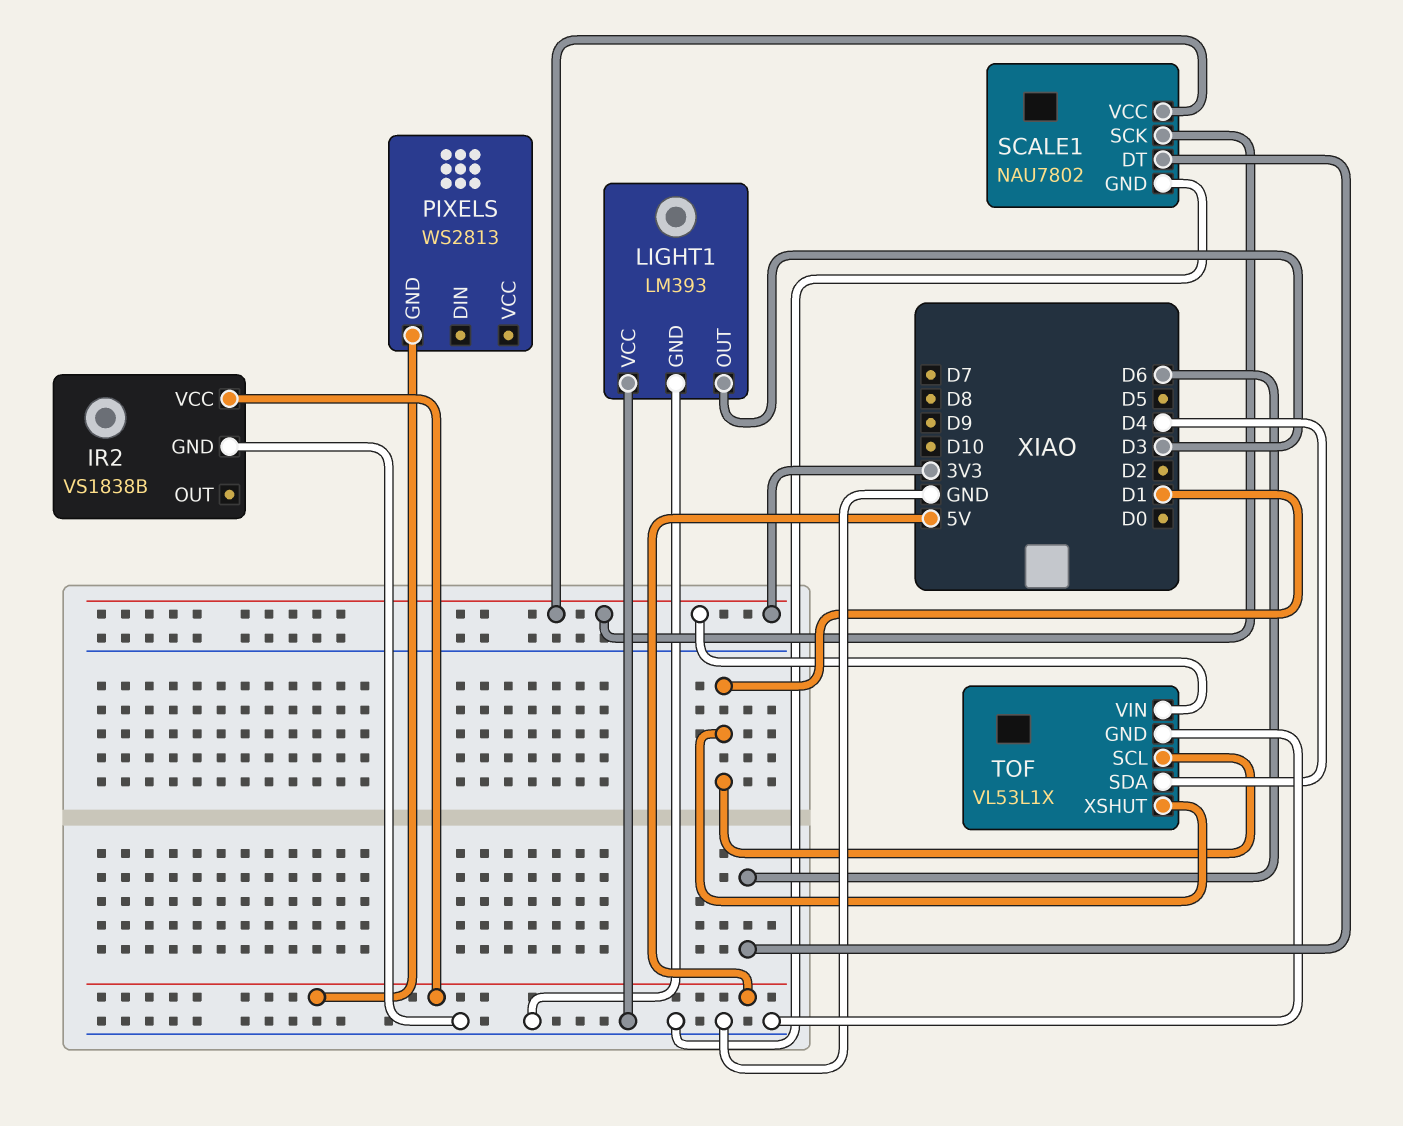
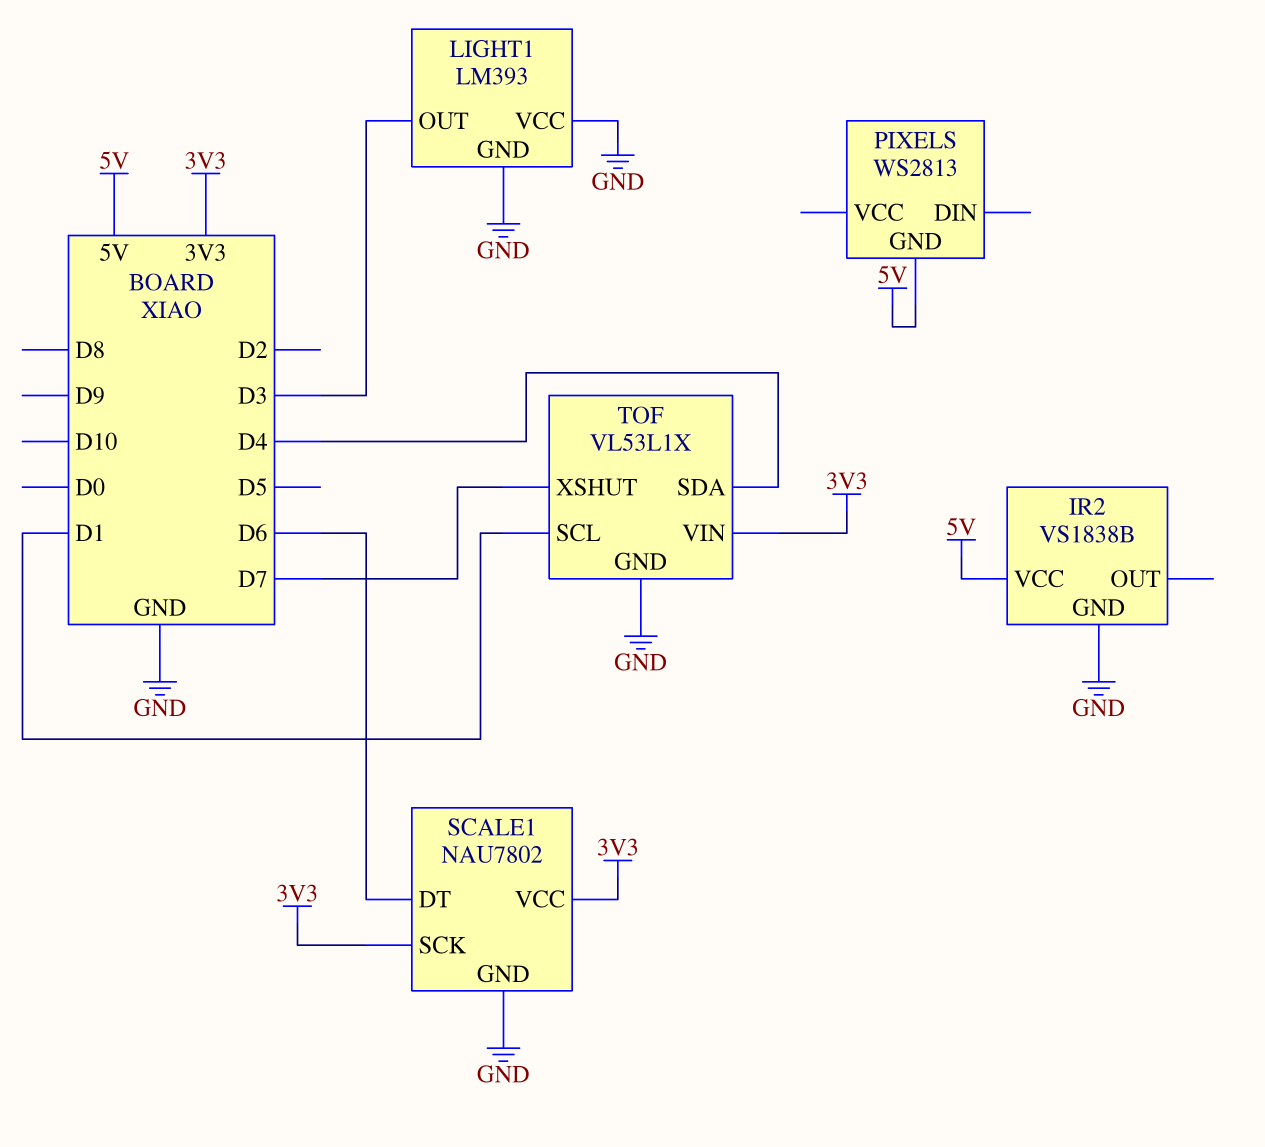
TOF pin XSHUT: D1 -> D7

